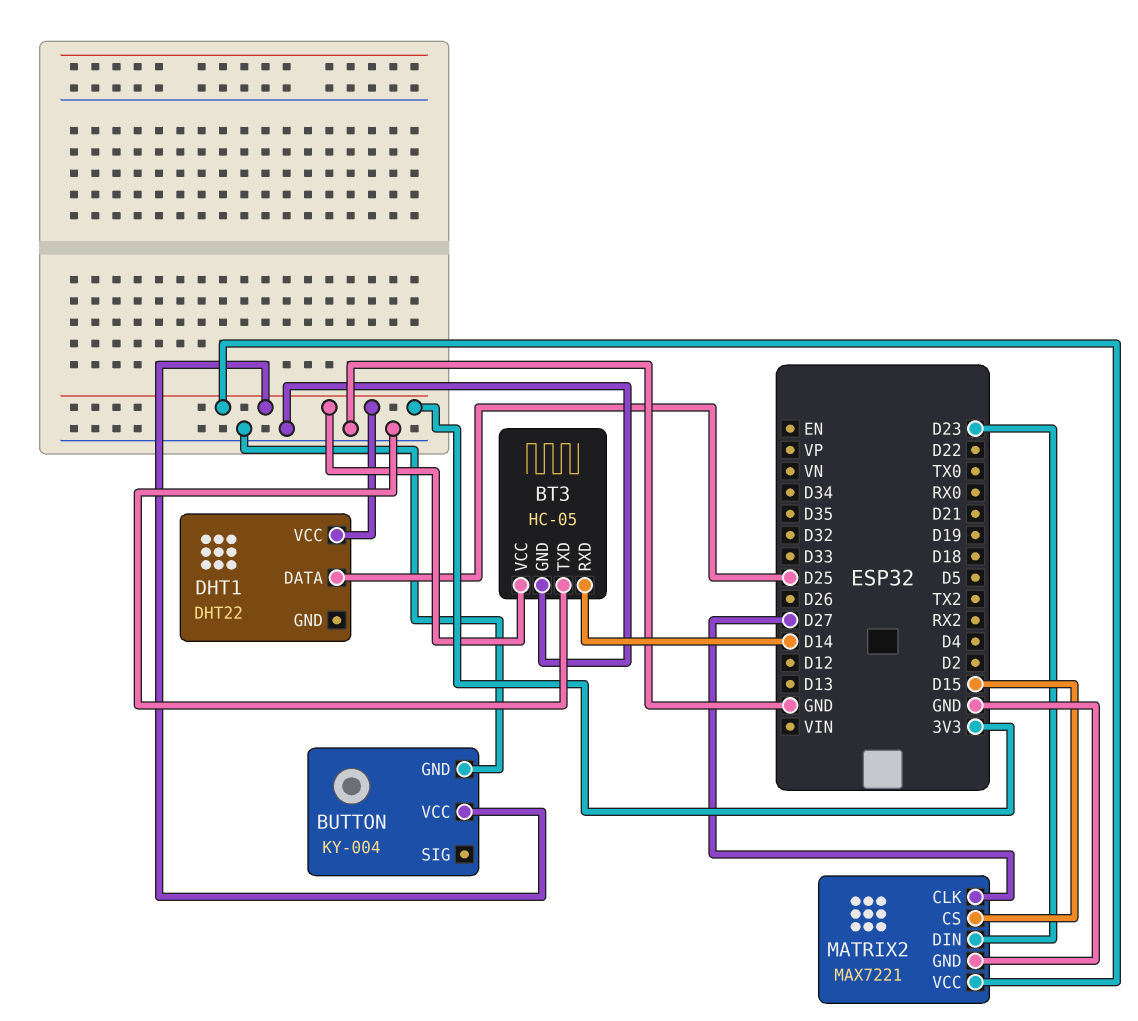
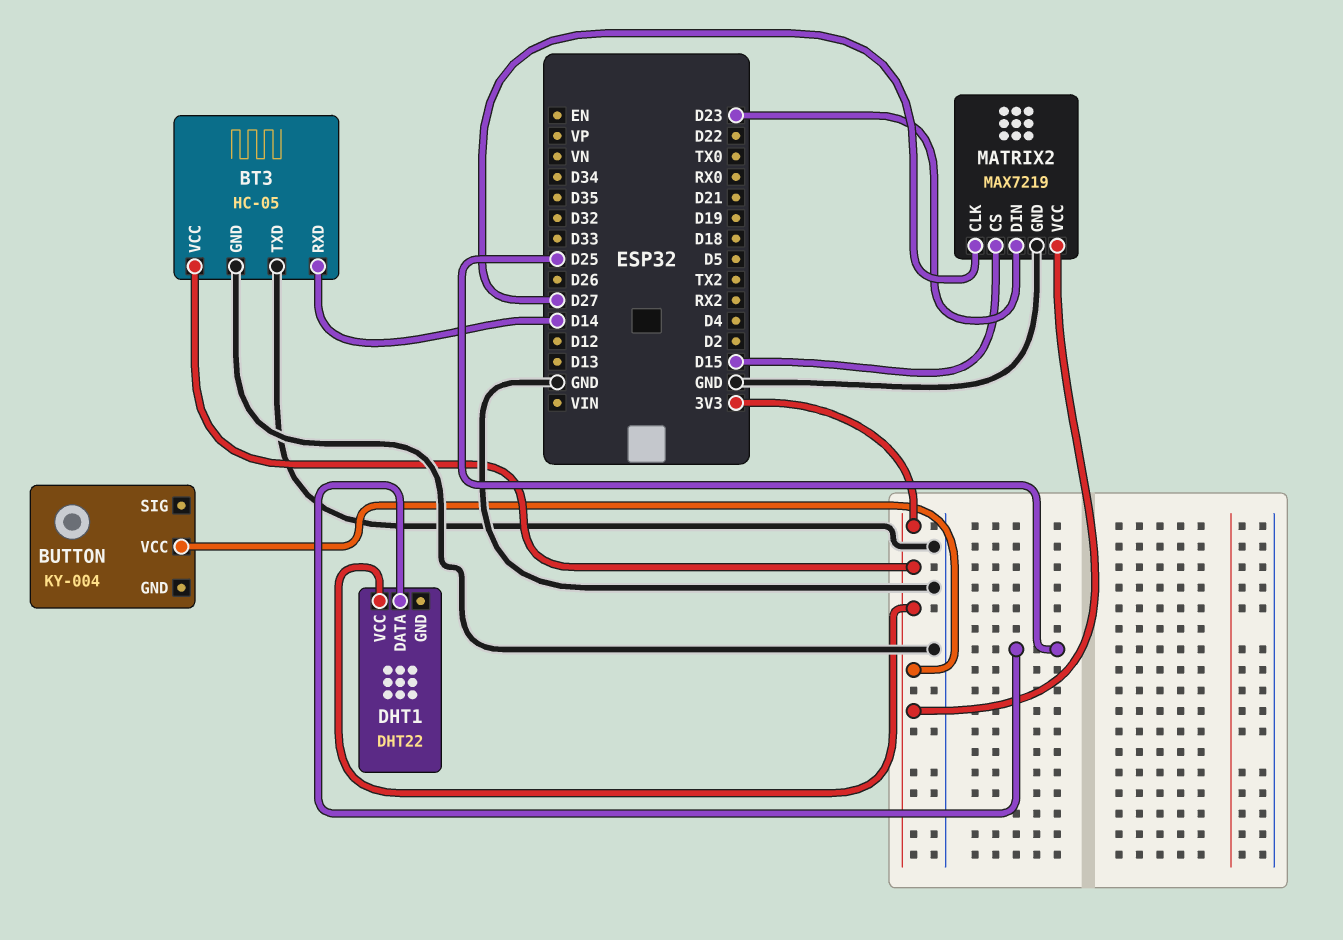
BUTTON pin GND: GND -> none
MATRIX2: MAX7221 -> MAX7219

